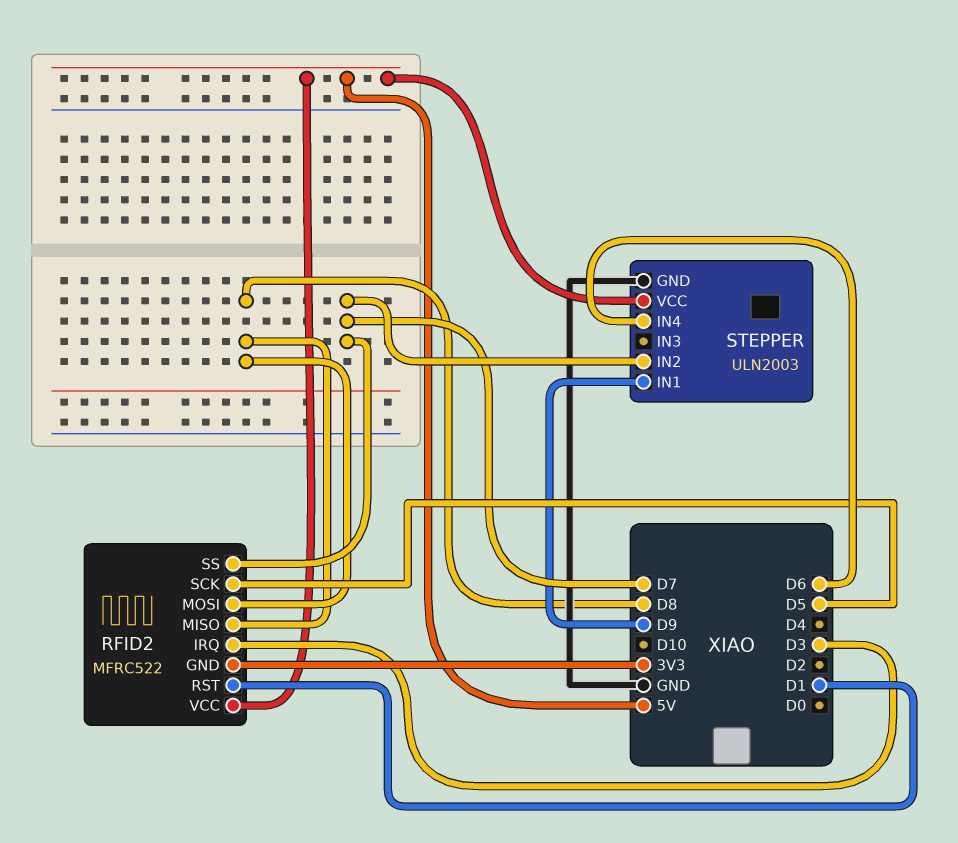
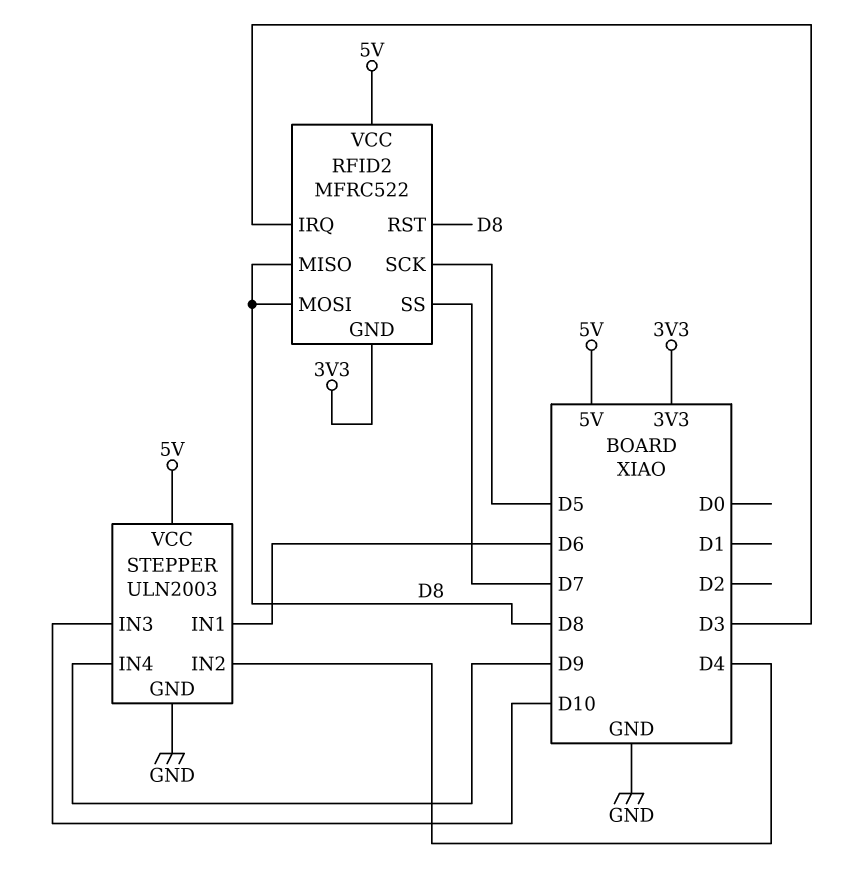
RFID2 pin RST: D1 -> D8
STEPPER pin IN1: D9 -> D6
STEPPER pin IN2: D7 -> D4
STEPPER pin IN3: none -> D10
STEPPER pin IN4: D6 -> D9

